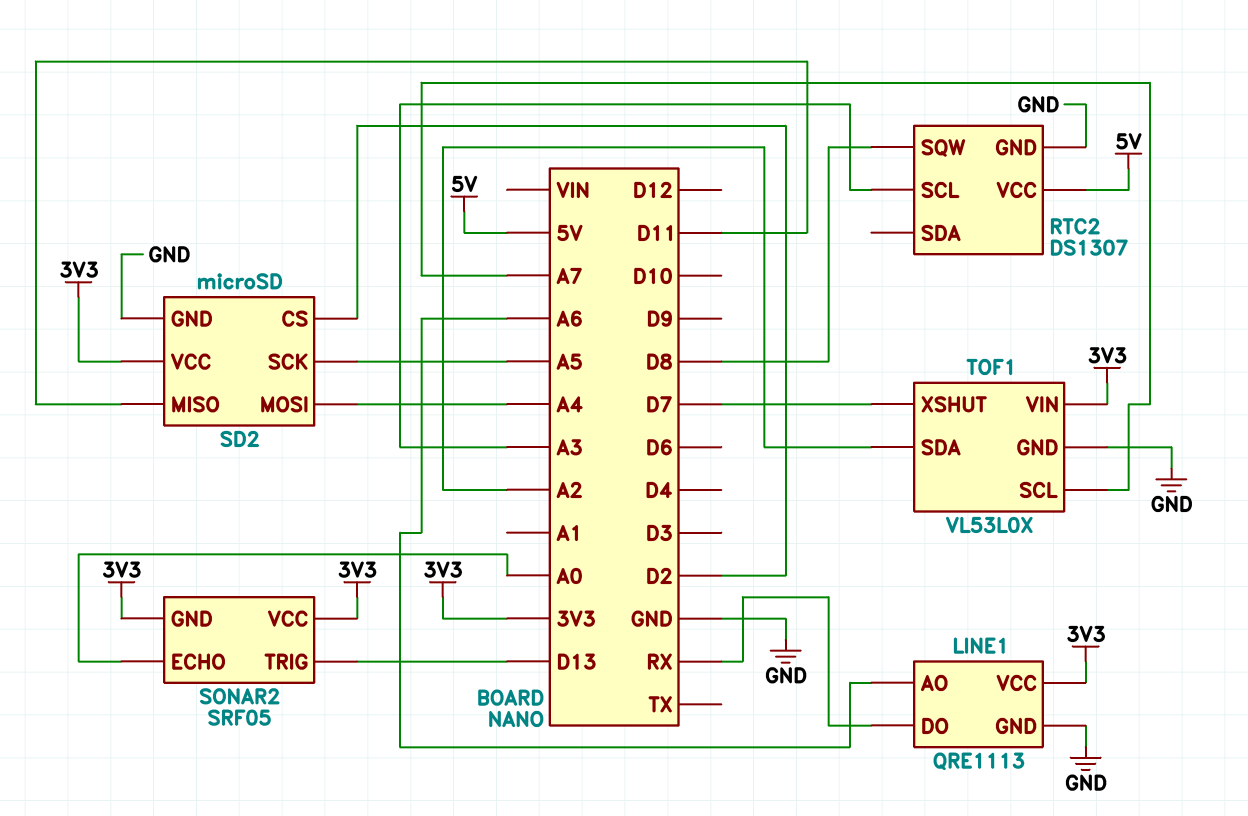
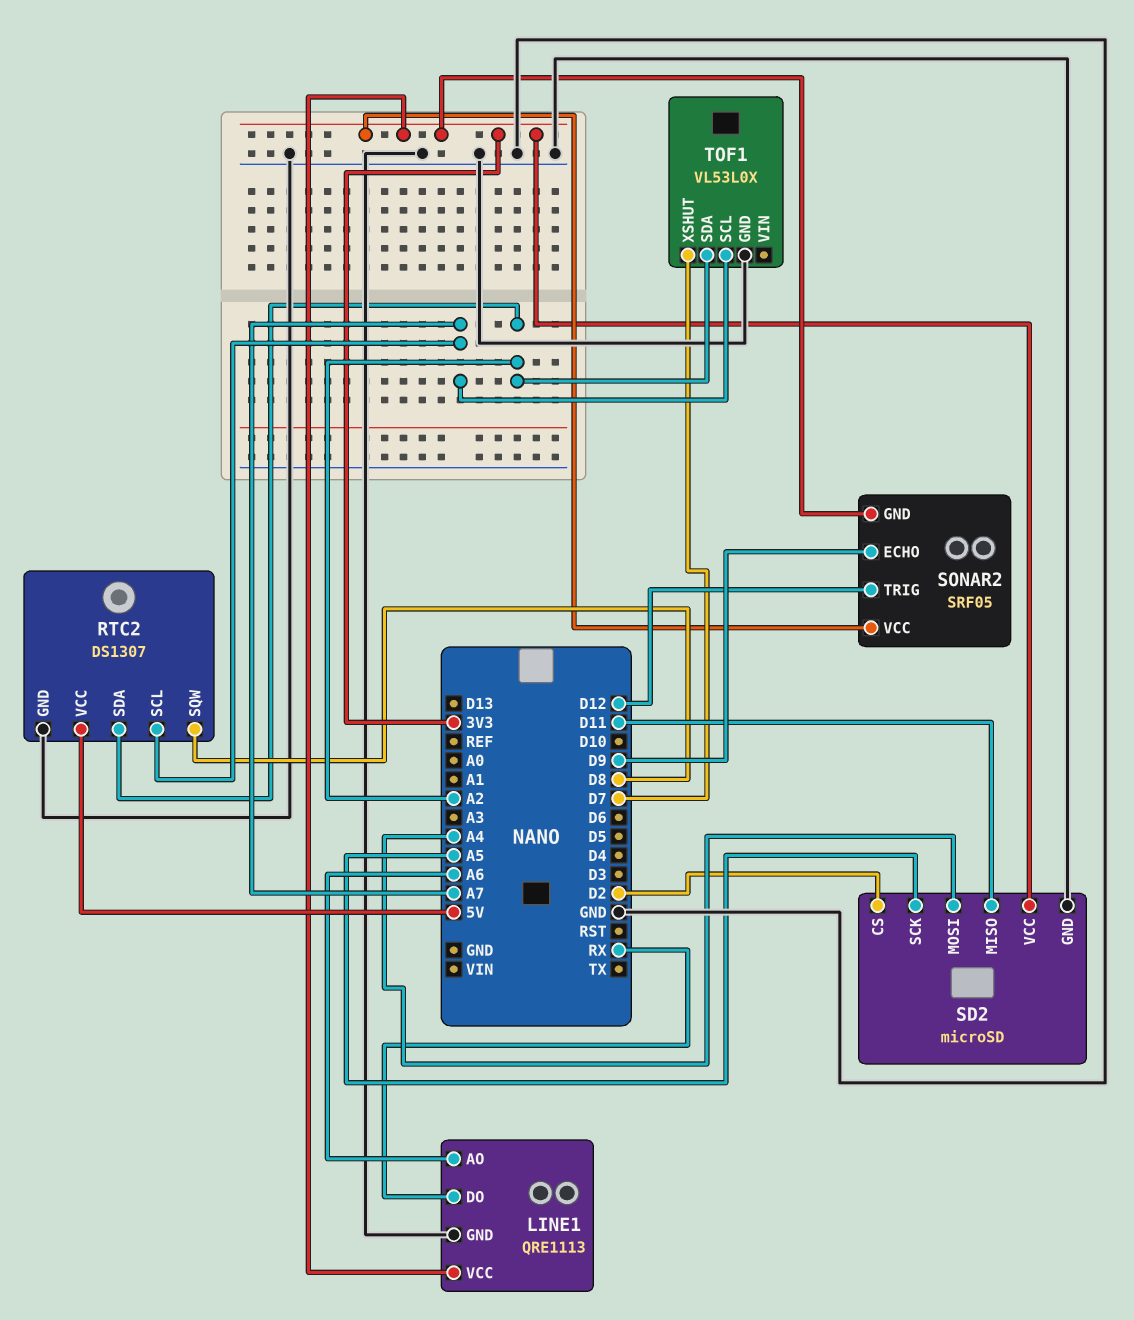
RTC2 pin SCL: A3 -> A7
RTC2 pin SDA: none -> A2
SONAR2 pin ECHO: A0 -> D9
SONAR2 pin TRIG: D13 -> D12
TOF1 pin VIN: 3V3 -> none

